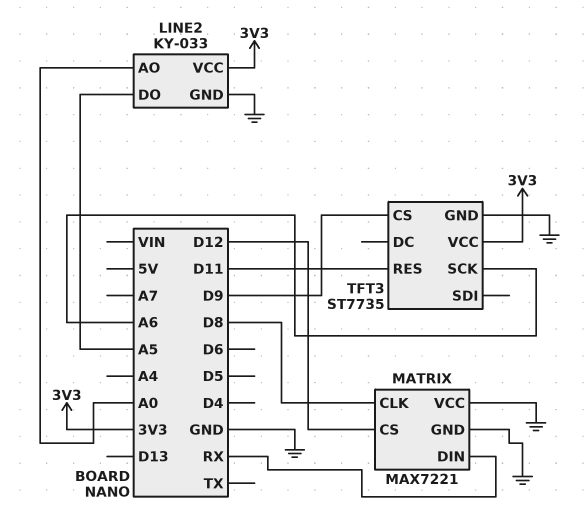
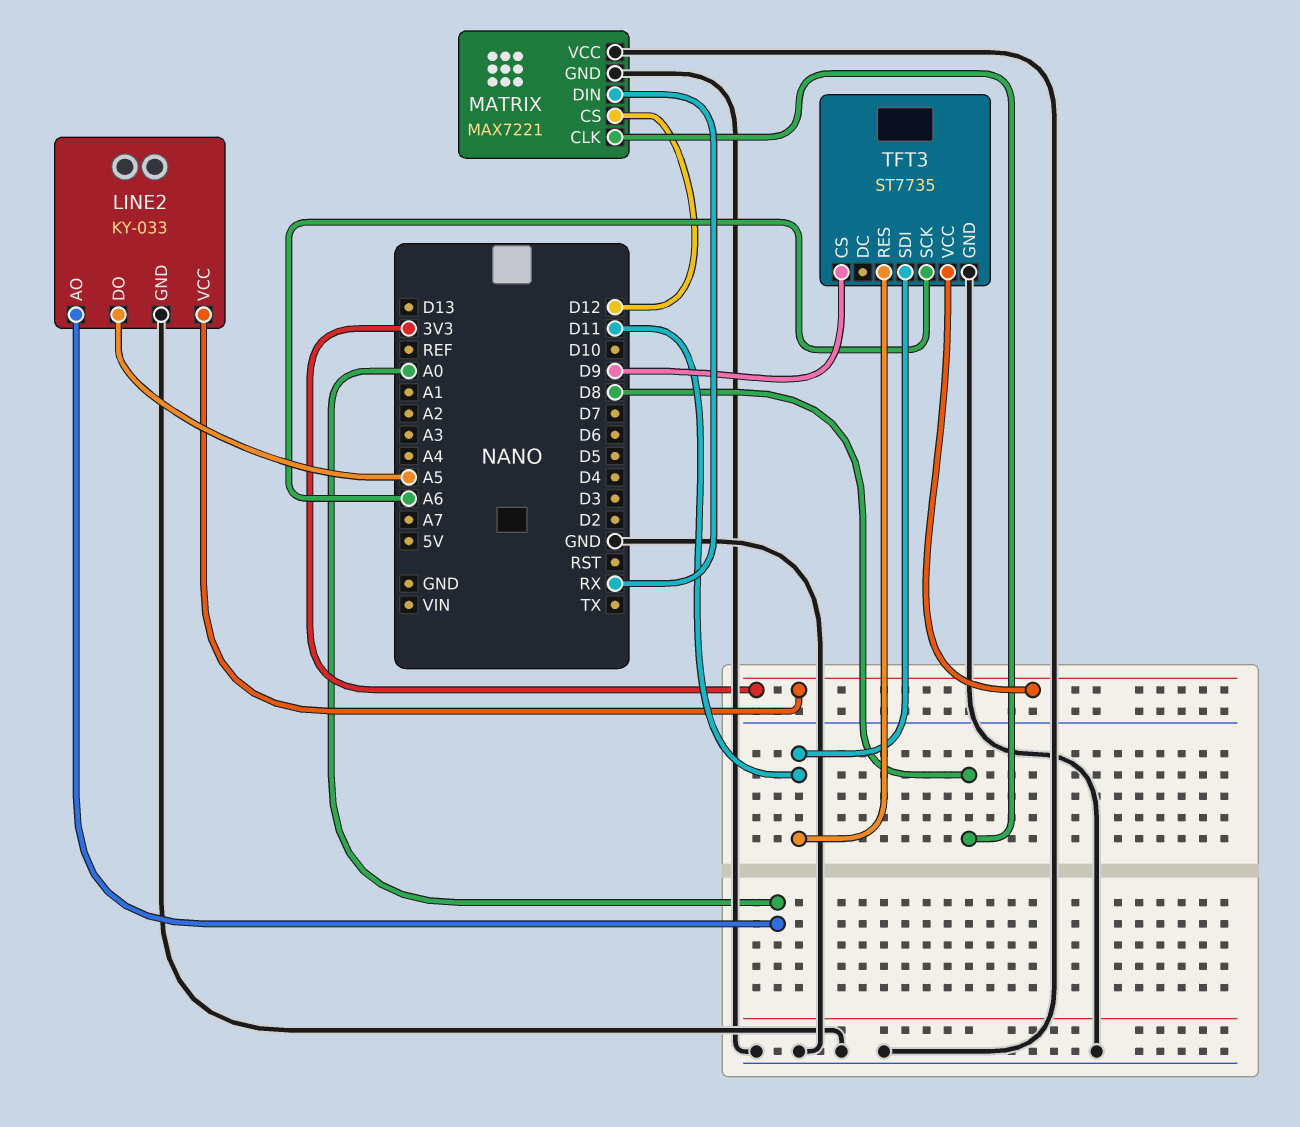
TFT3 pin SDI: none -> D11

